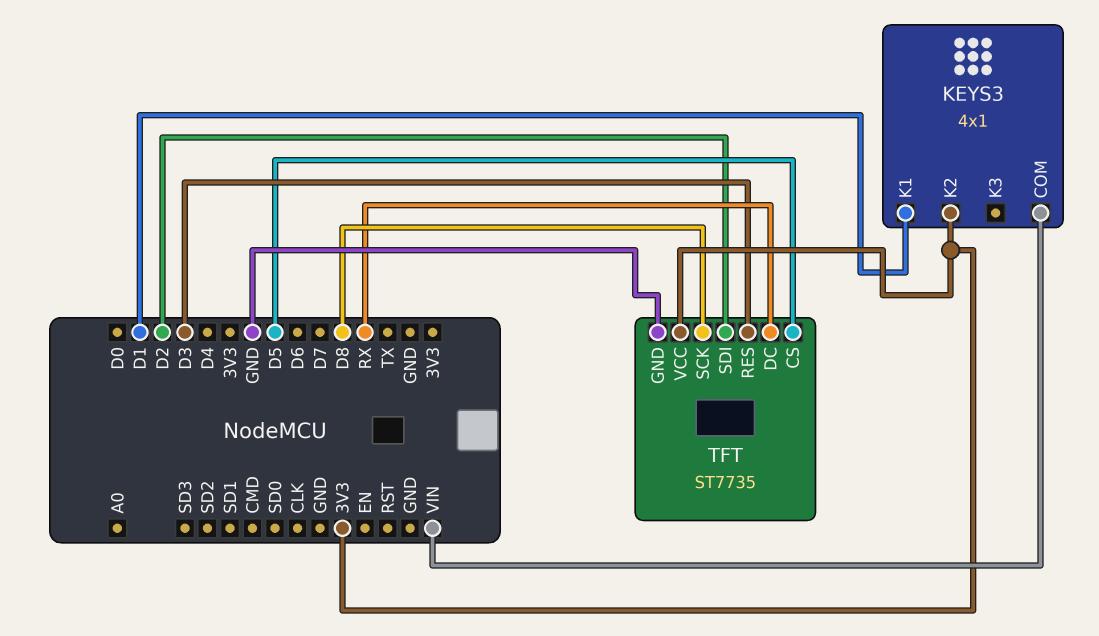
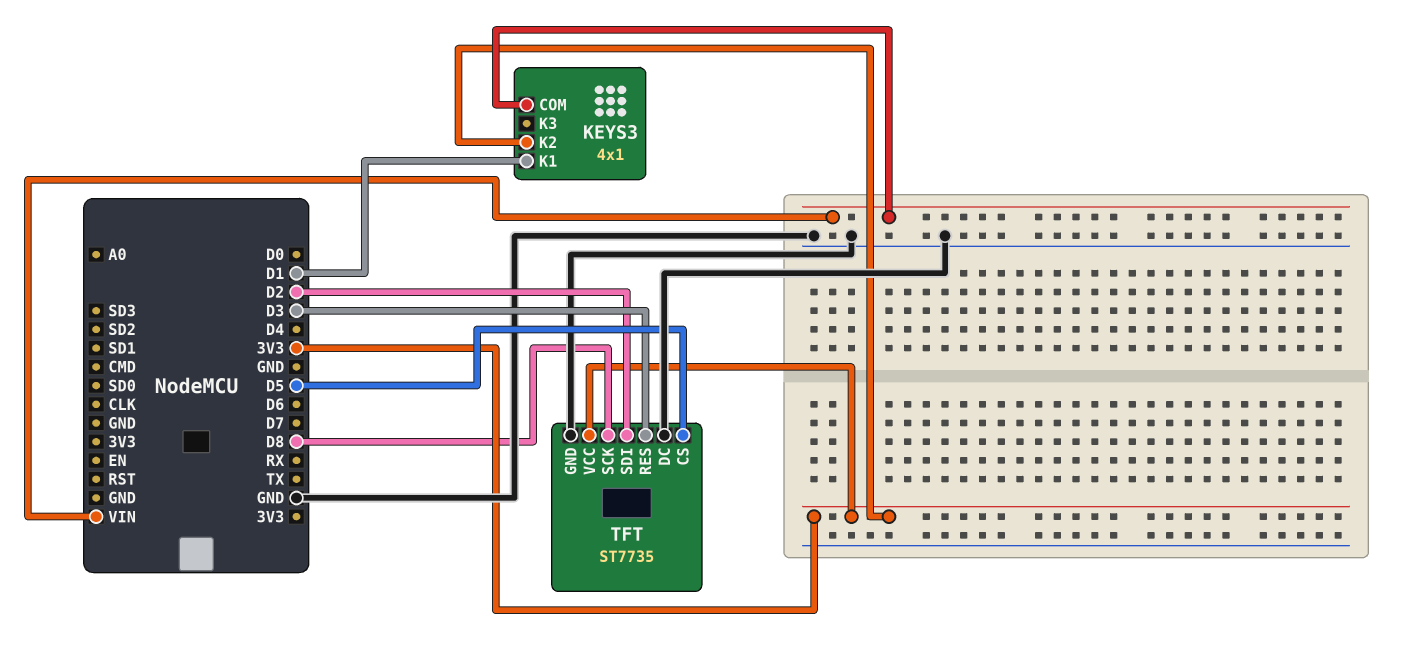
TFT pin DC: RX -> GND

